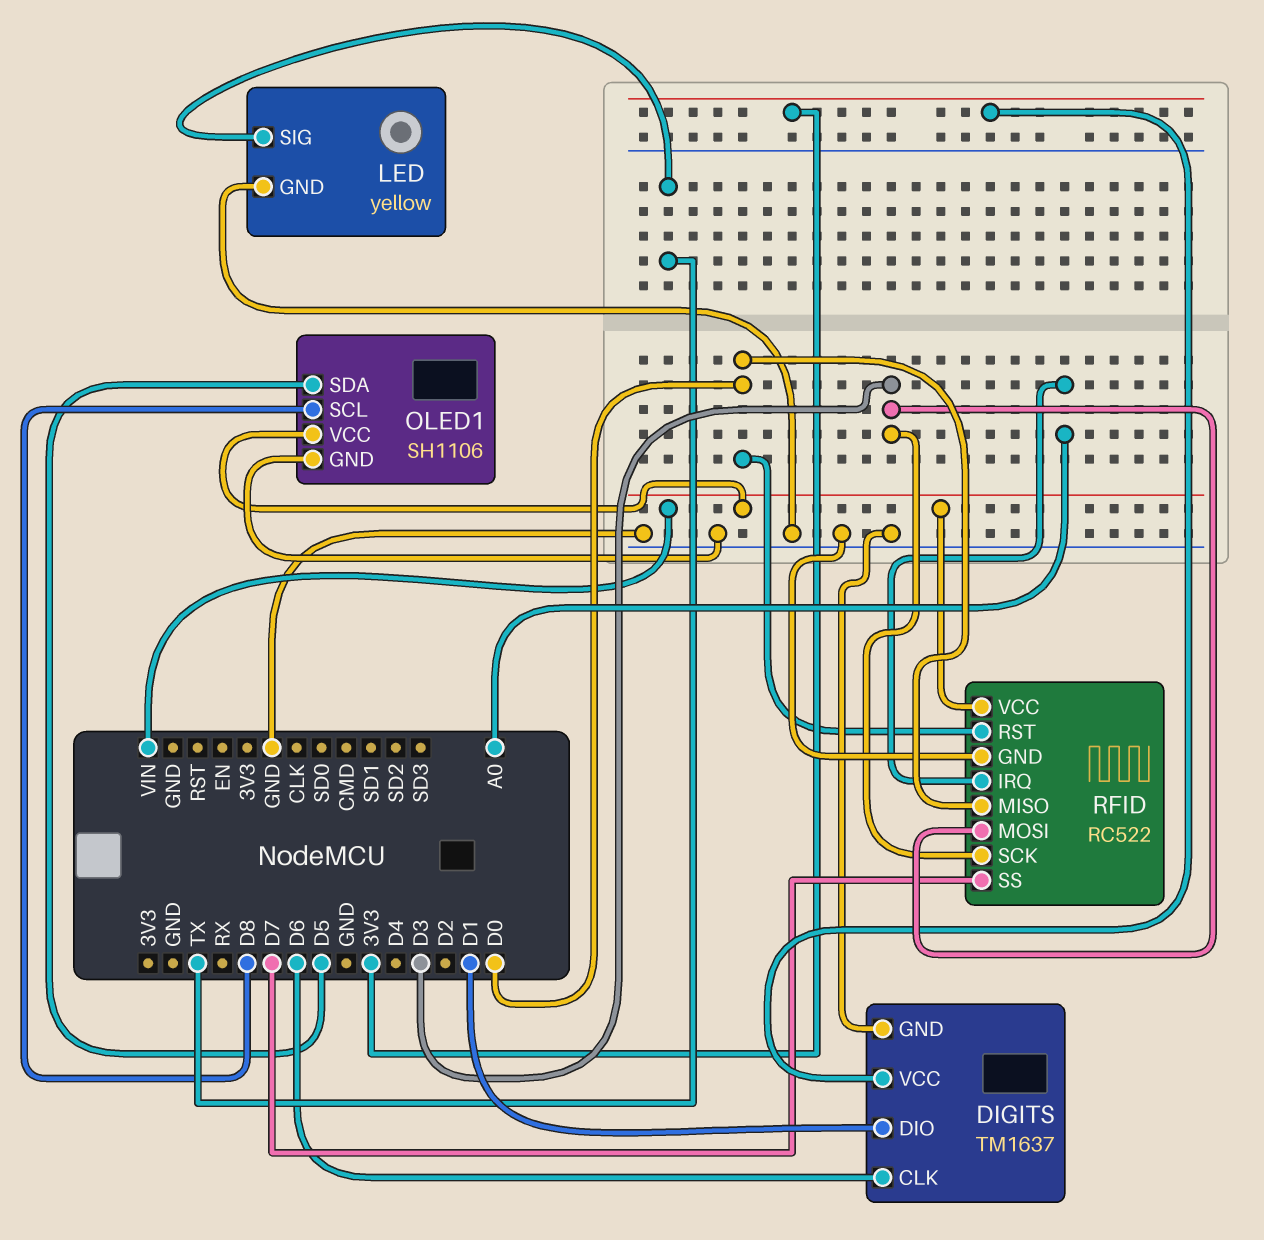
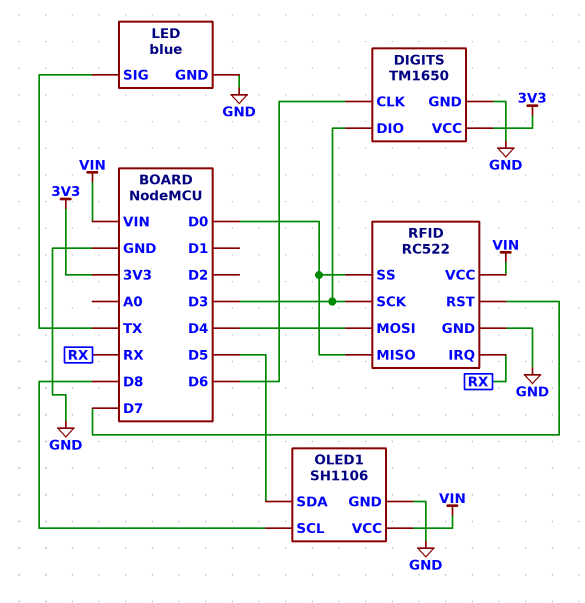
DIGITS: TM1637 -> TM1650
DIGITS pin DIO: D1 -> D3
LED: yellow -> blue
RFID pin IRQ: A0 -> RX
RFID pin MOSI: D3 -> D4
RFID pin RST: D0 -> D7
RFID pin SS: D7 -> D0

